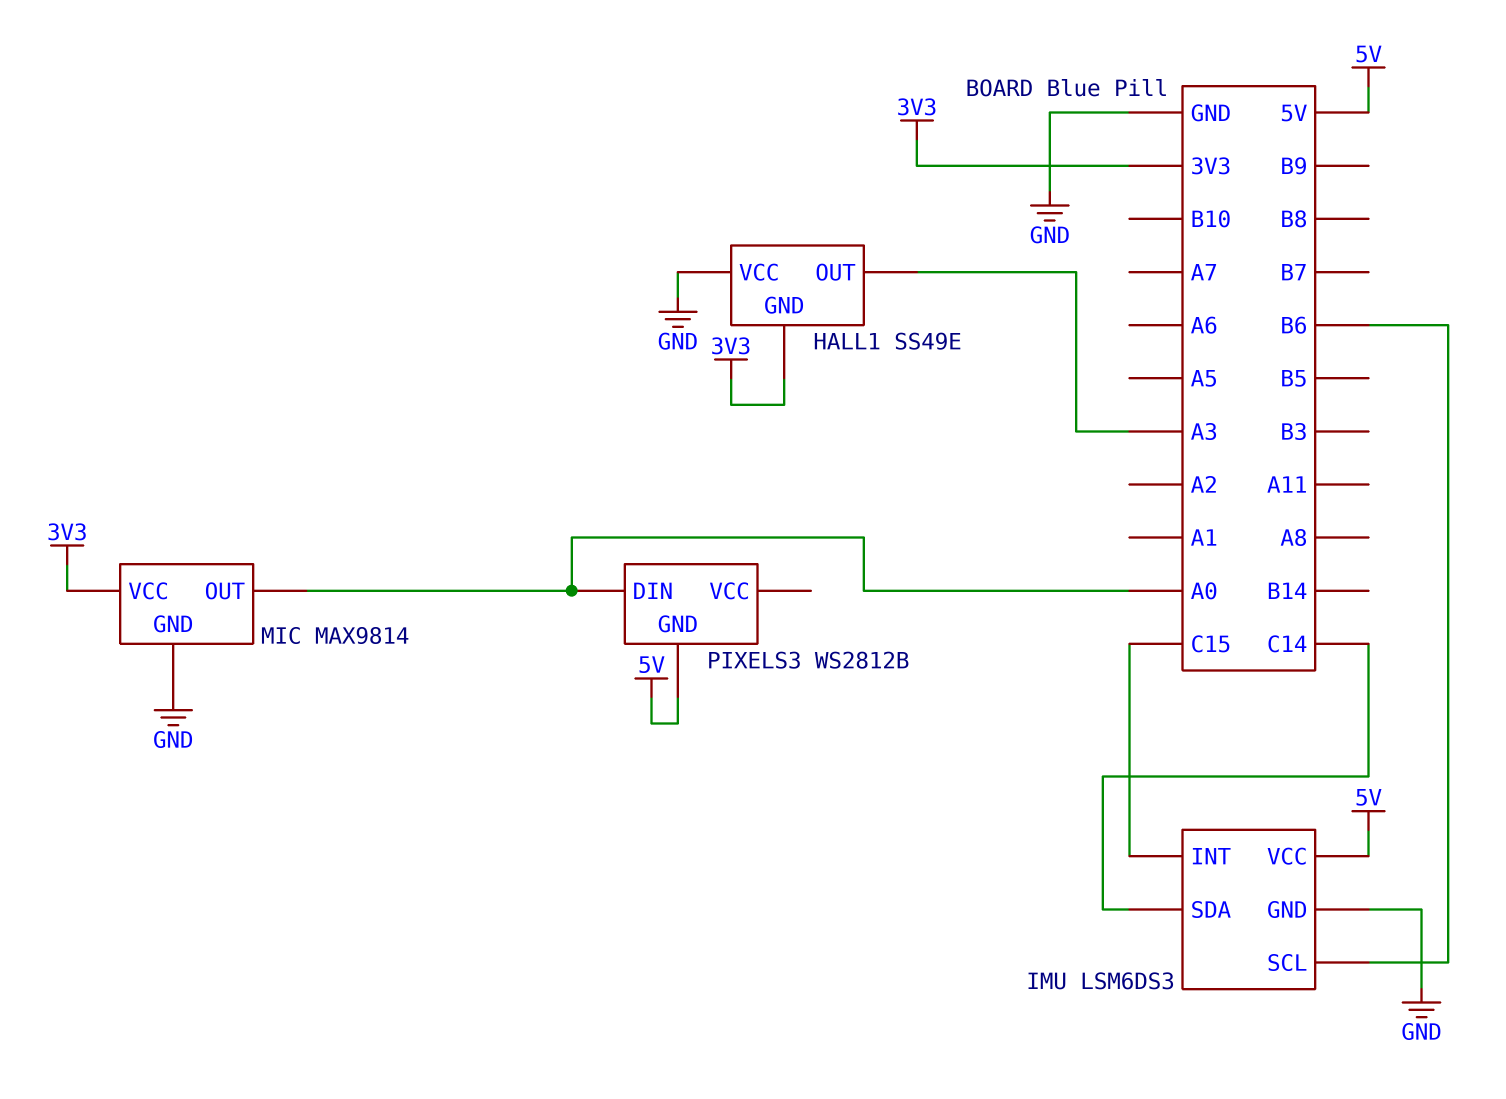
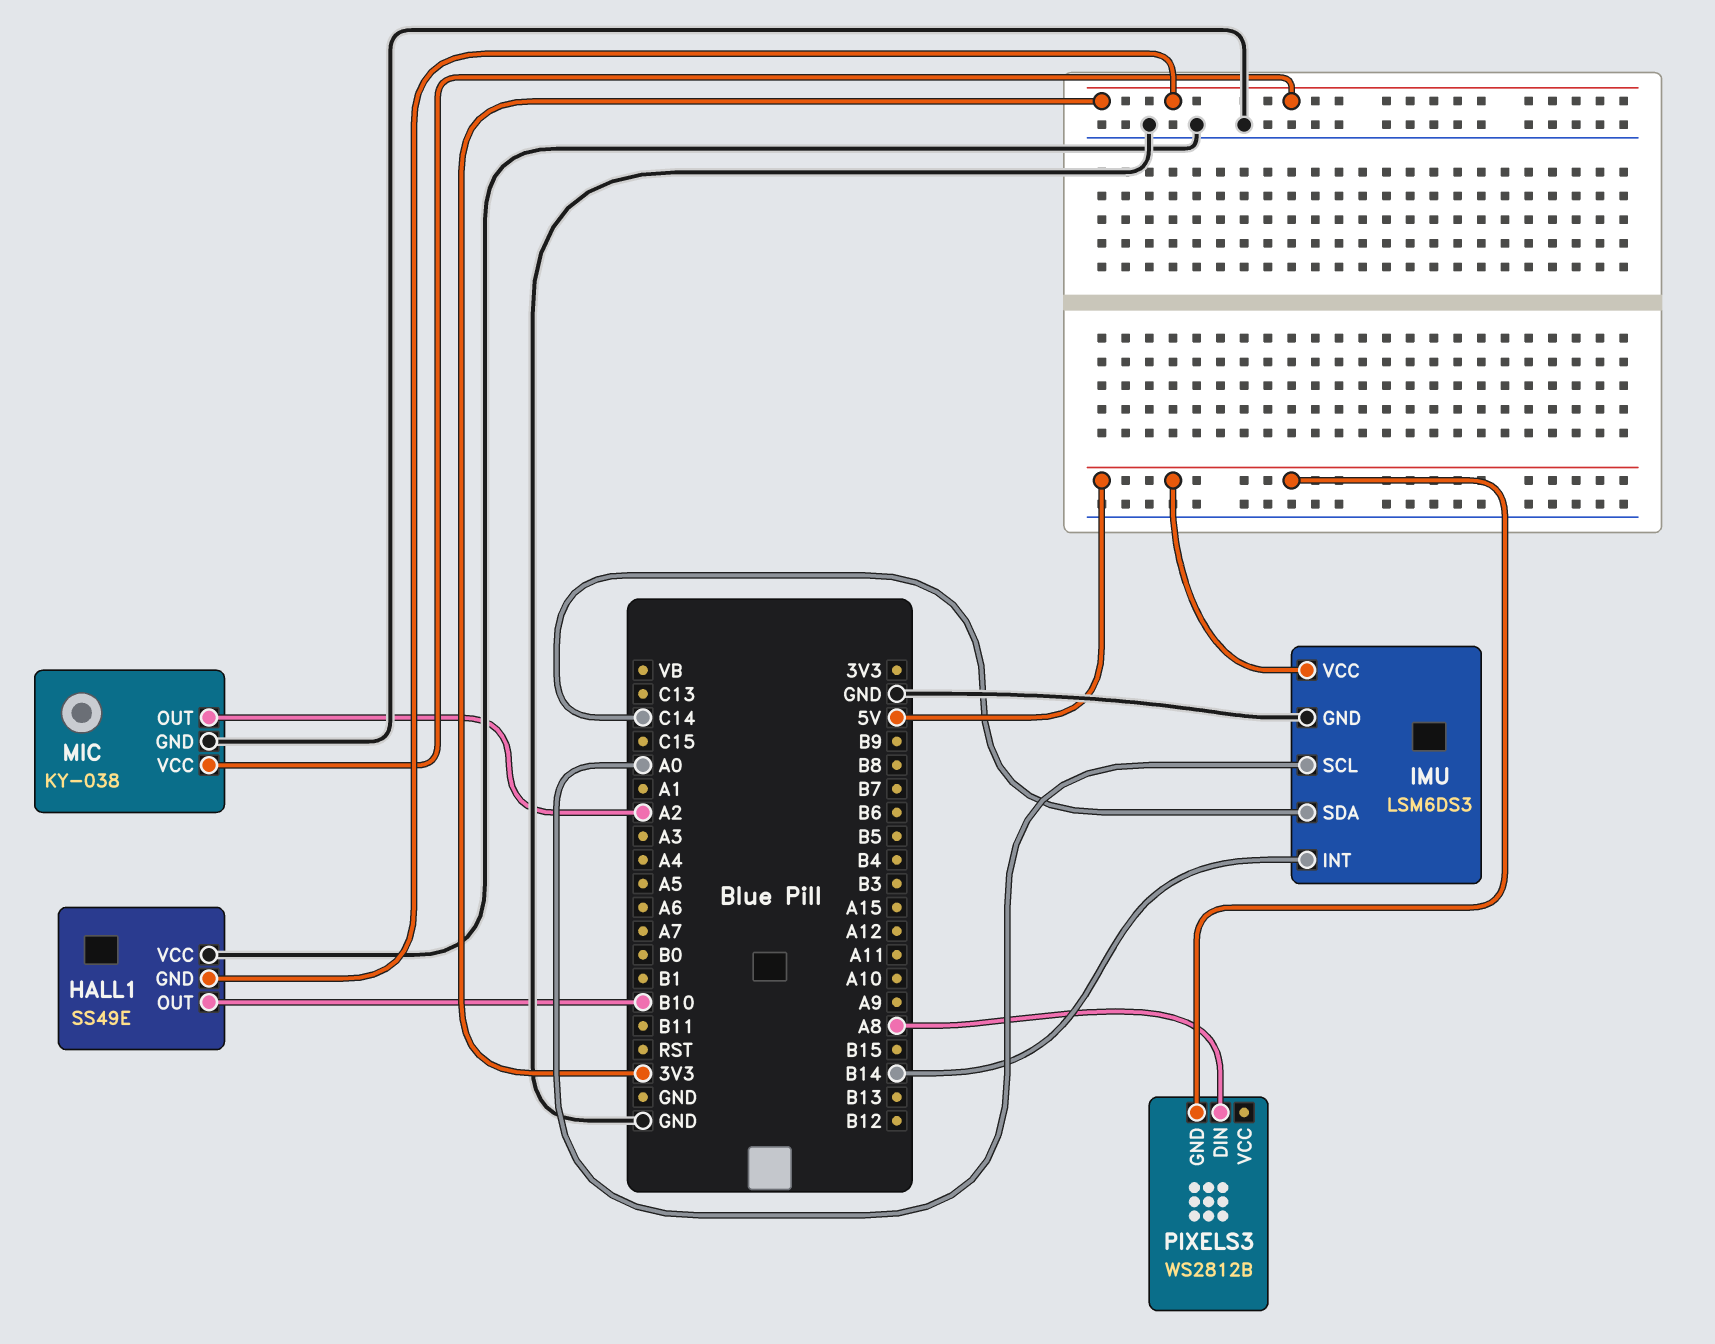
HALL1 pin OUT: A3 -> B10
IMU pin INT: C15 -> B14
IMU pin SCL: B6 -> A0
MIC: MAX9814 -> KY-038
MIC pin OUT: A0 -> A2
PIXELS3 pin DIN: A0 -> A8

